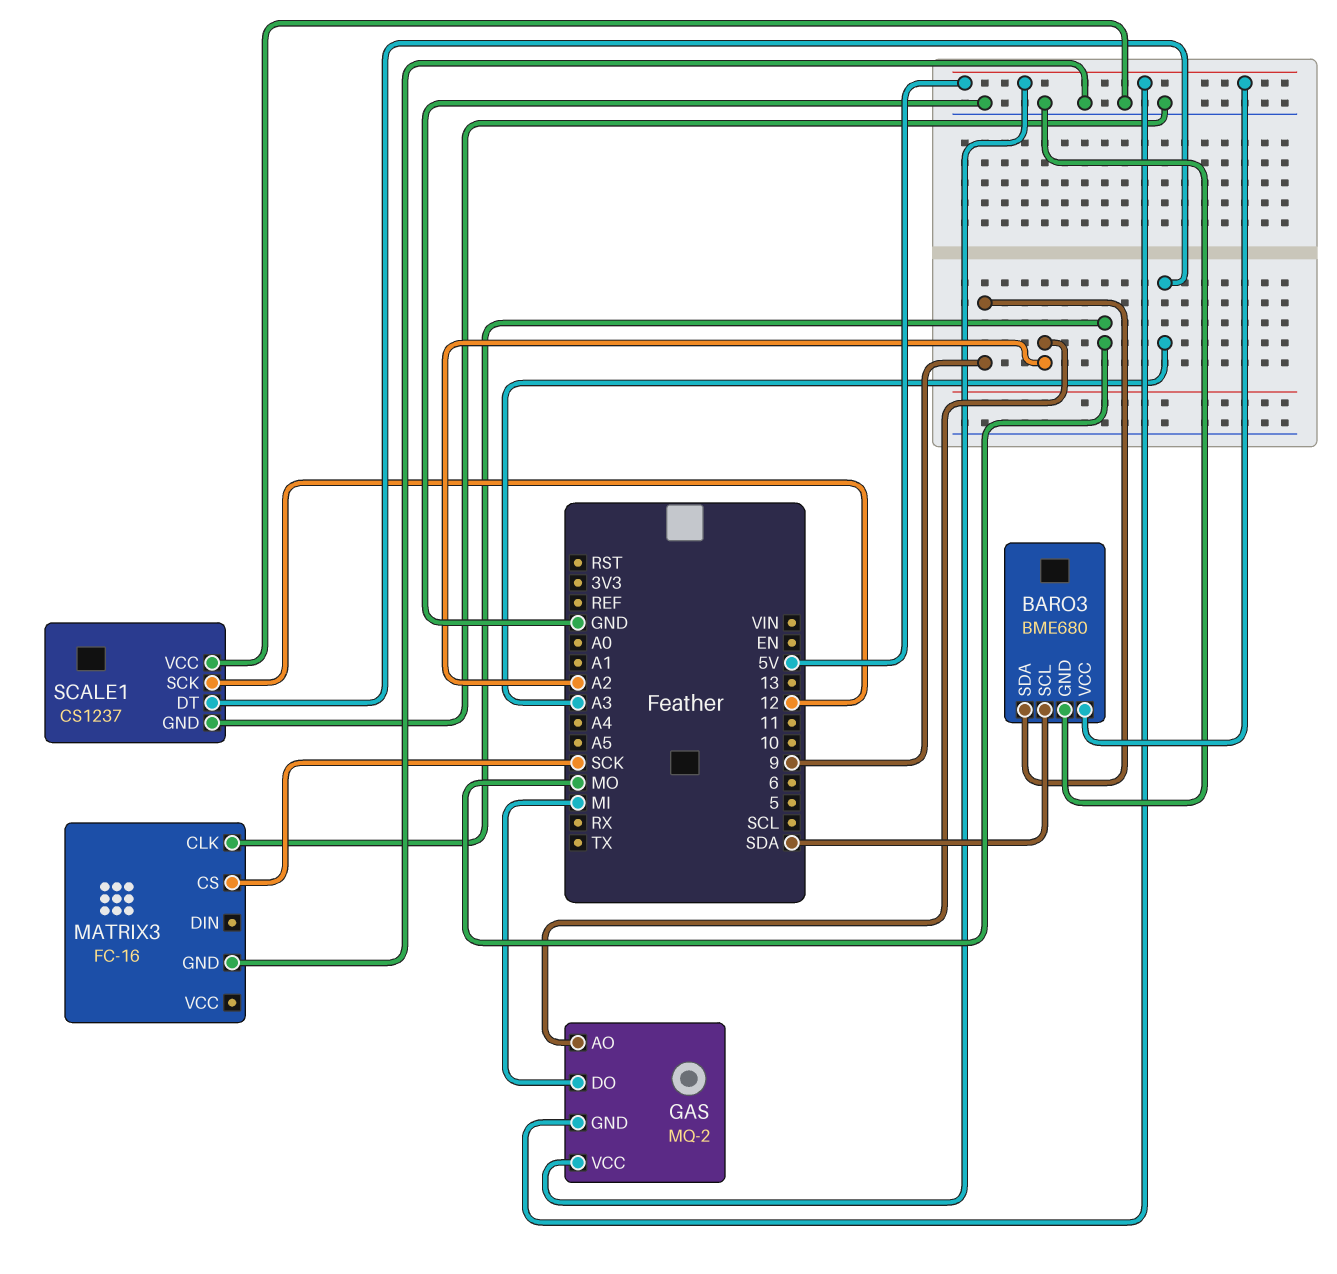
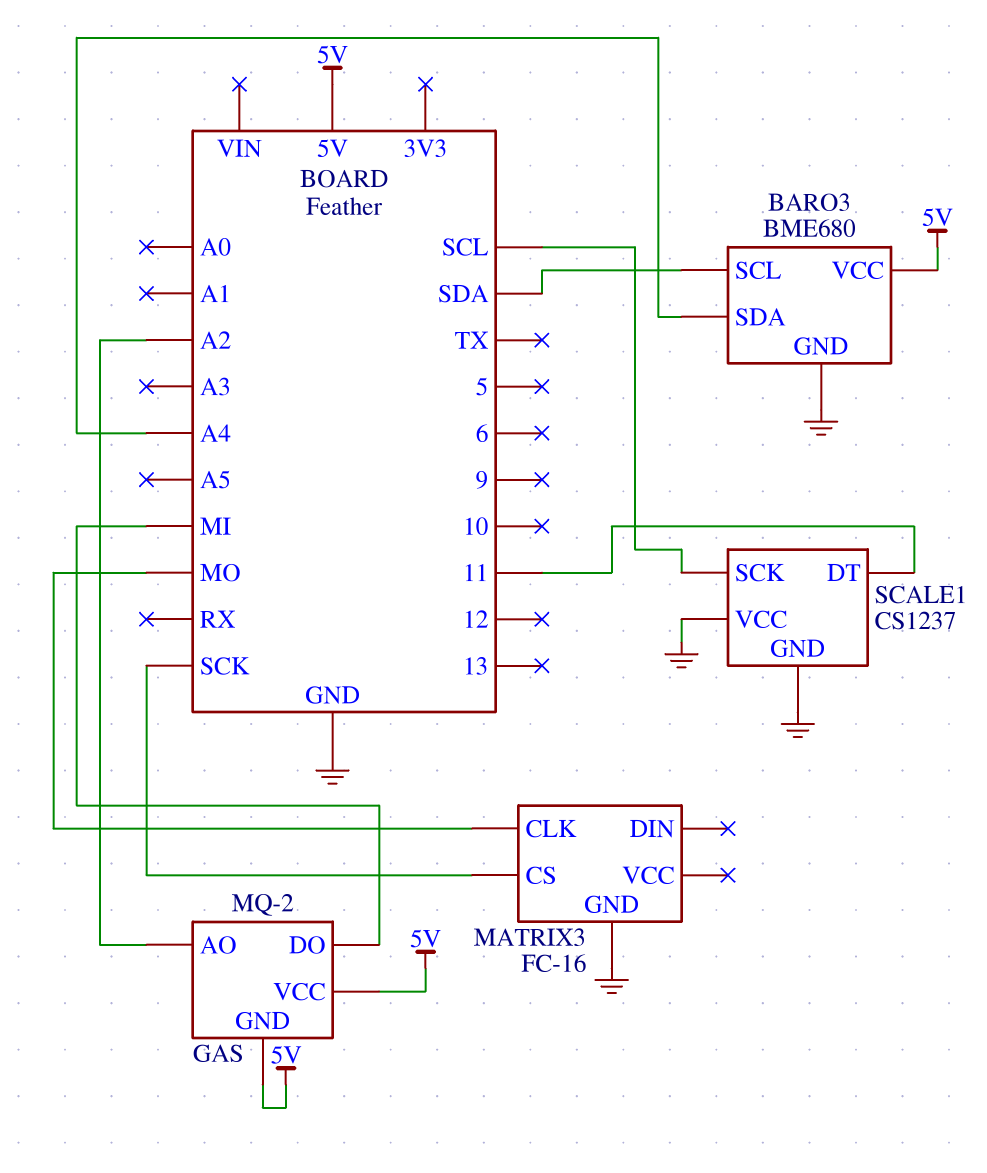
BARO3 pin SDA: 9 -> A4
SCALE1 pin DT: A3 -> 11
SCALE1 pin SCK: 12 -> SCL

